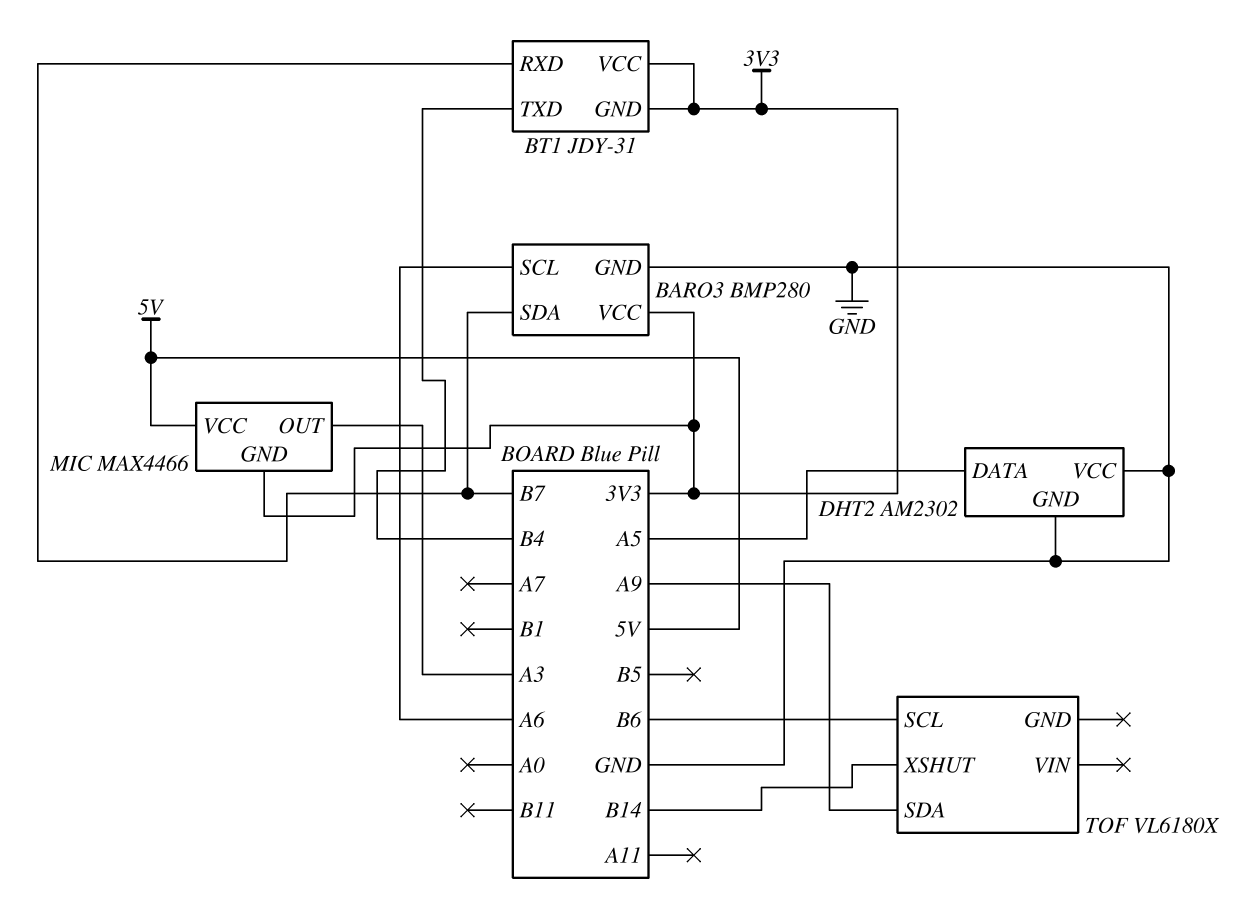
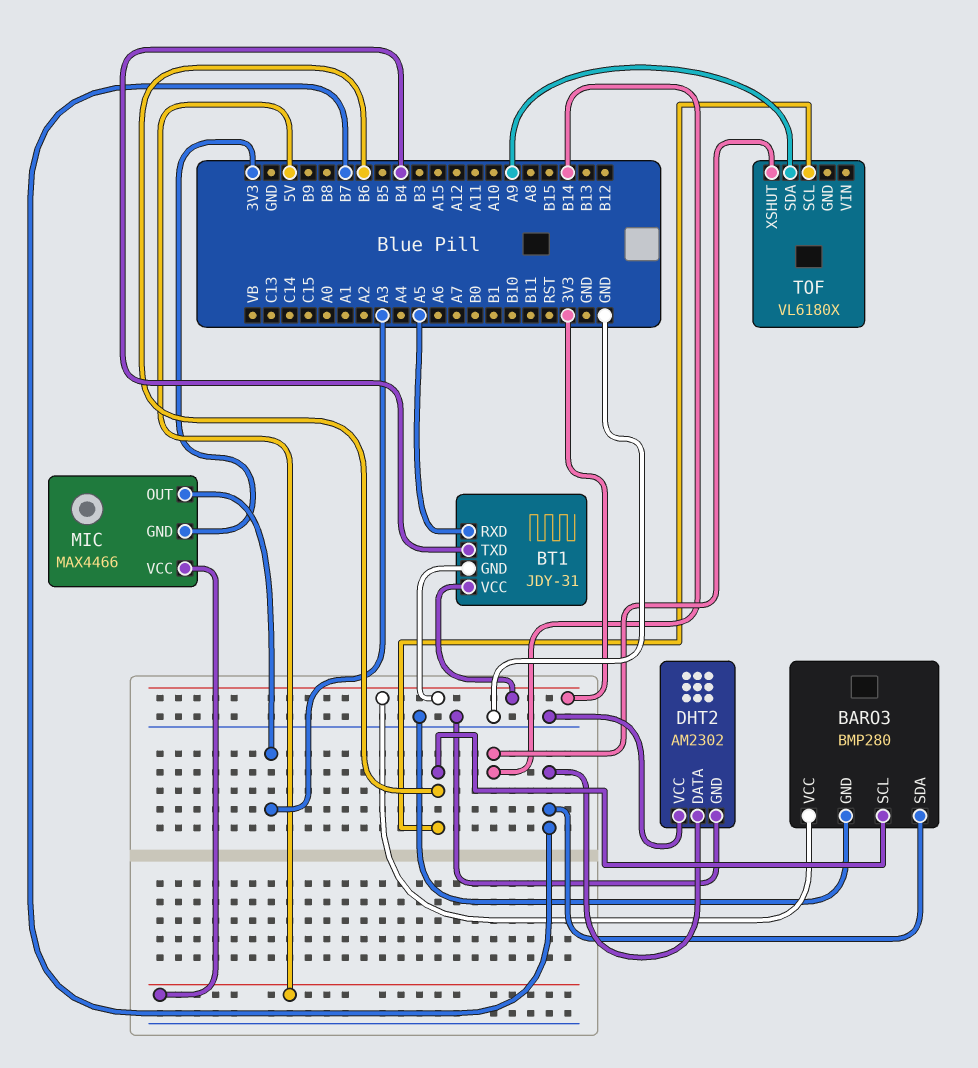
BARO3 pin SCL: A6 -> B6
BT1 pin RXD: B7 -> A5
DHT2 pin DATA: A5 -> B7

